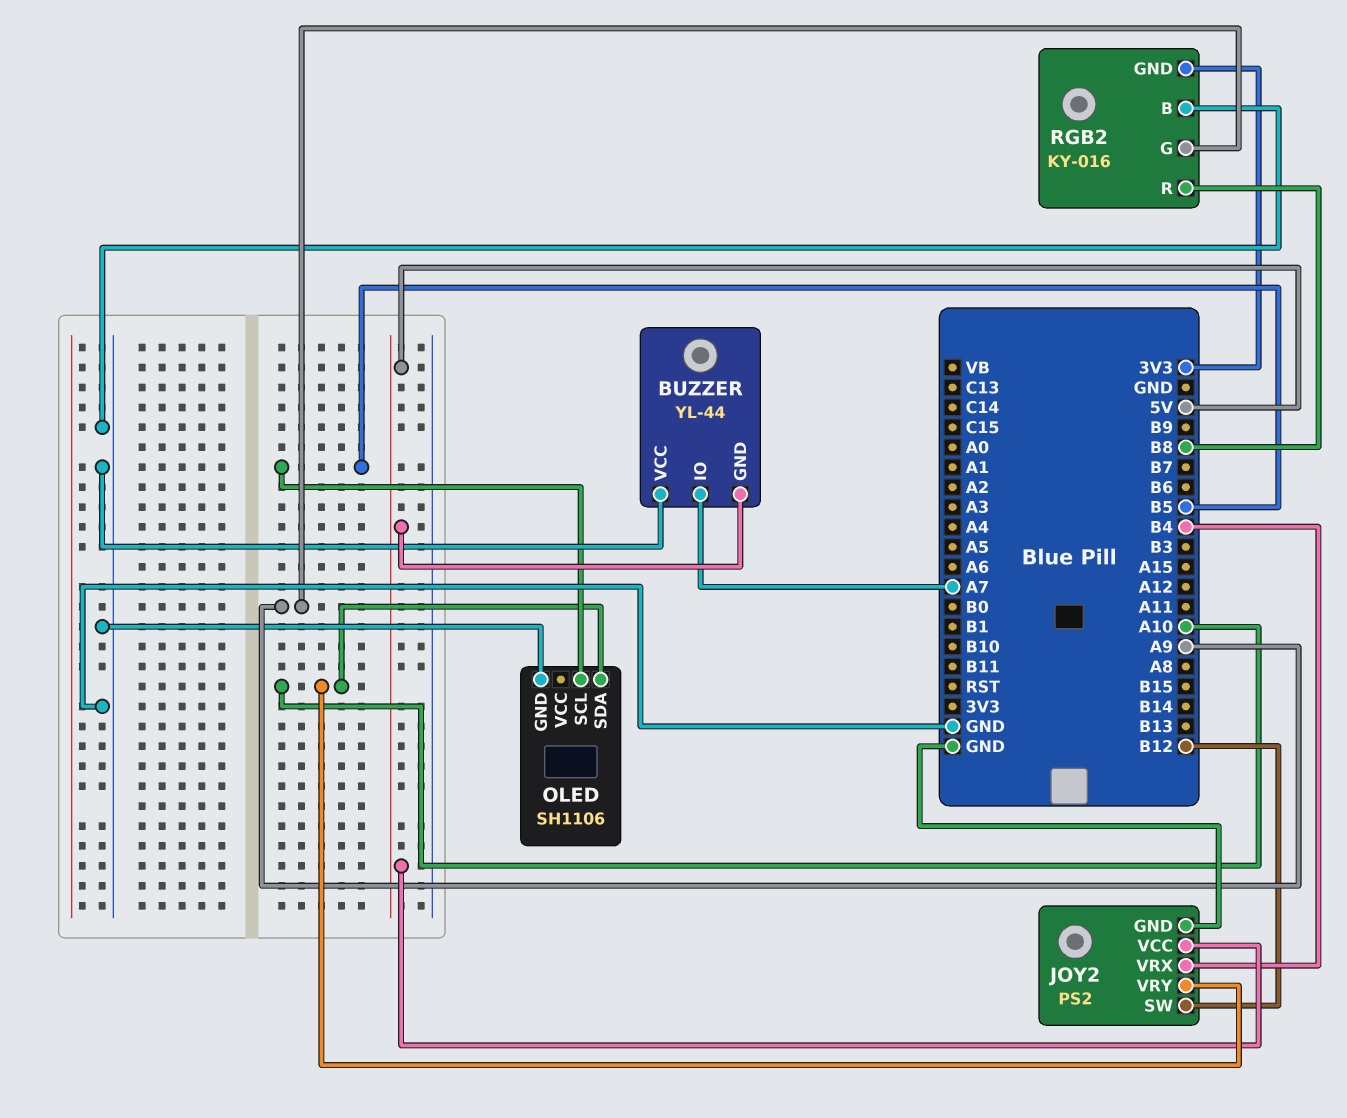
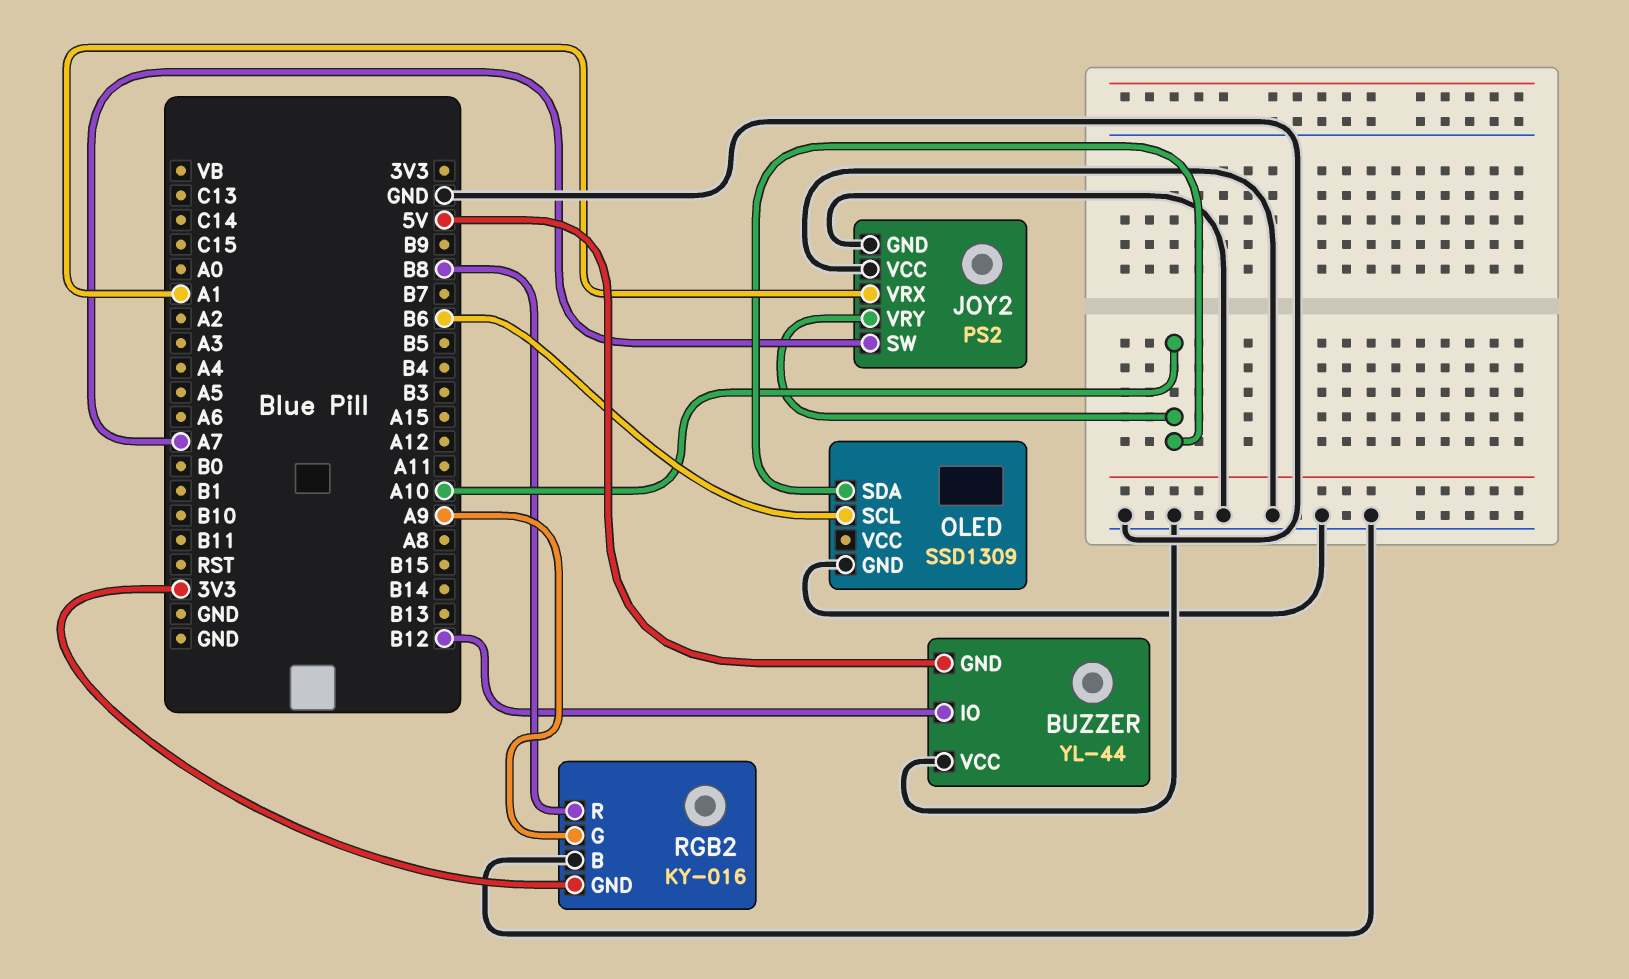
BUZZER pin IO: A7 -> B12
JOY2 pin SW: B12 -> A7
JOY2 pin VCC: 5V -> GND
JOY2 pin VRX: B4 -> A1
OLED: SH1106 -> SSD1309
OLED pin SCL: B5 -> B6

